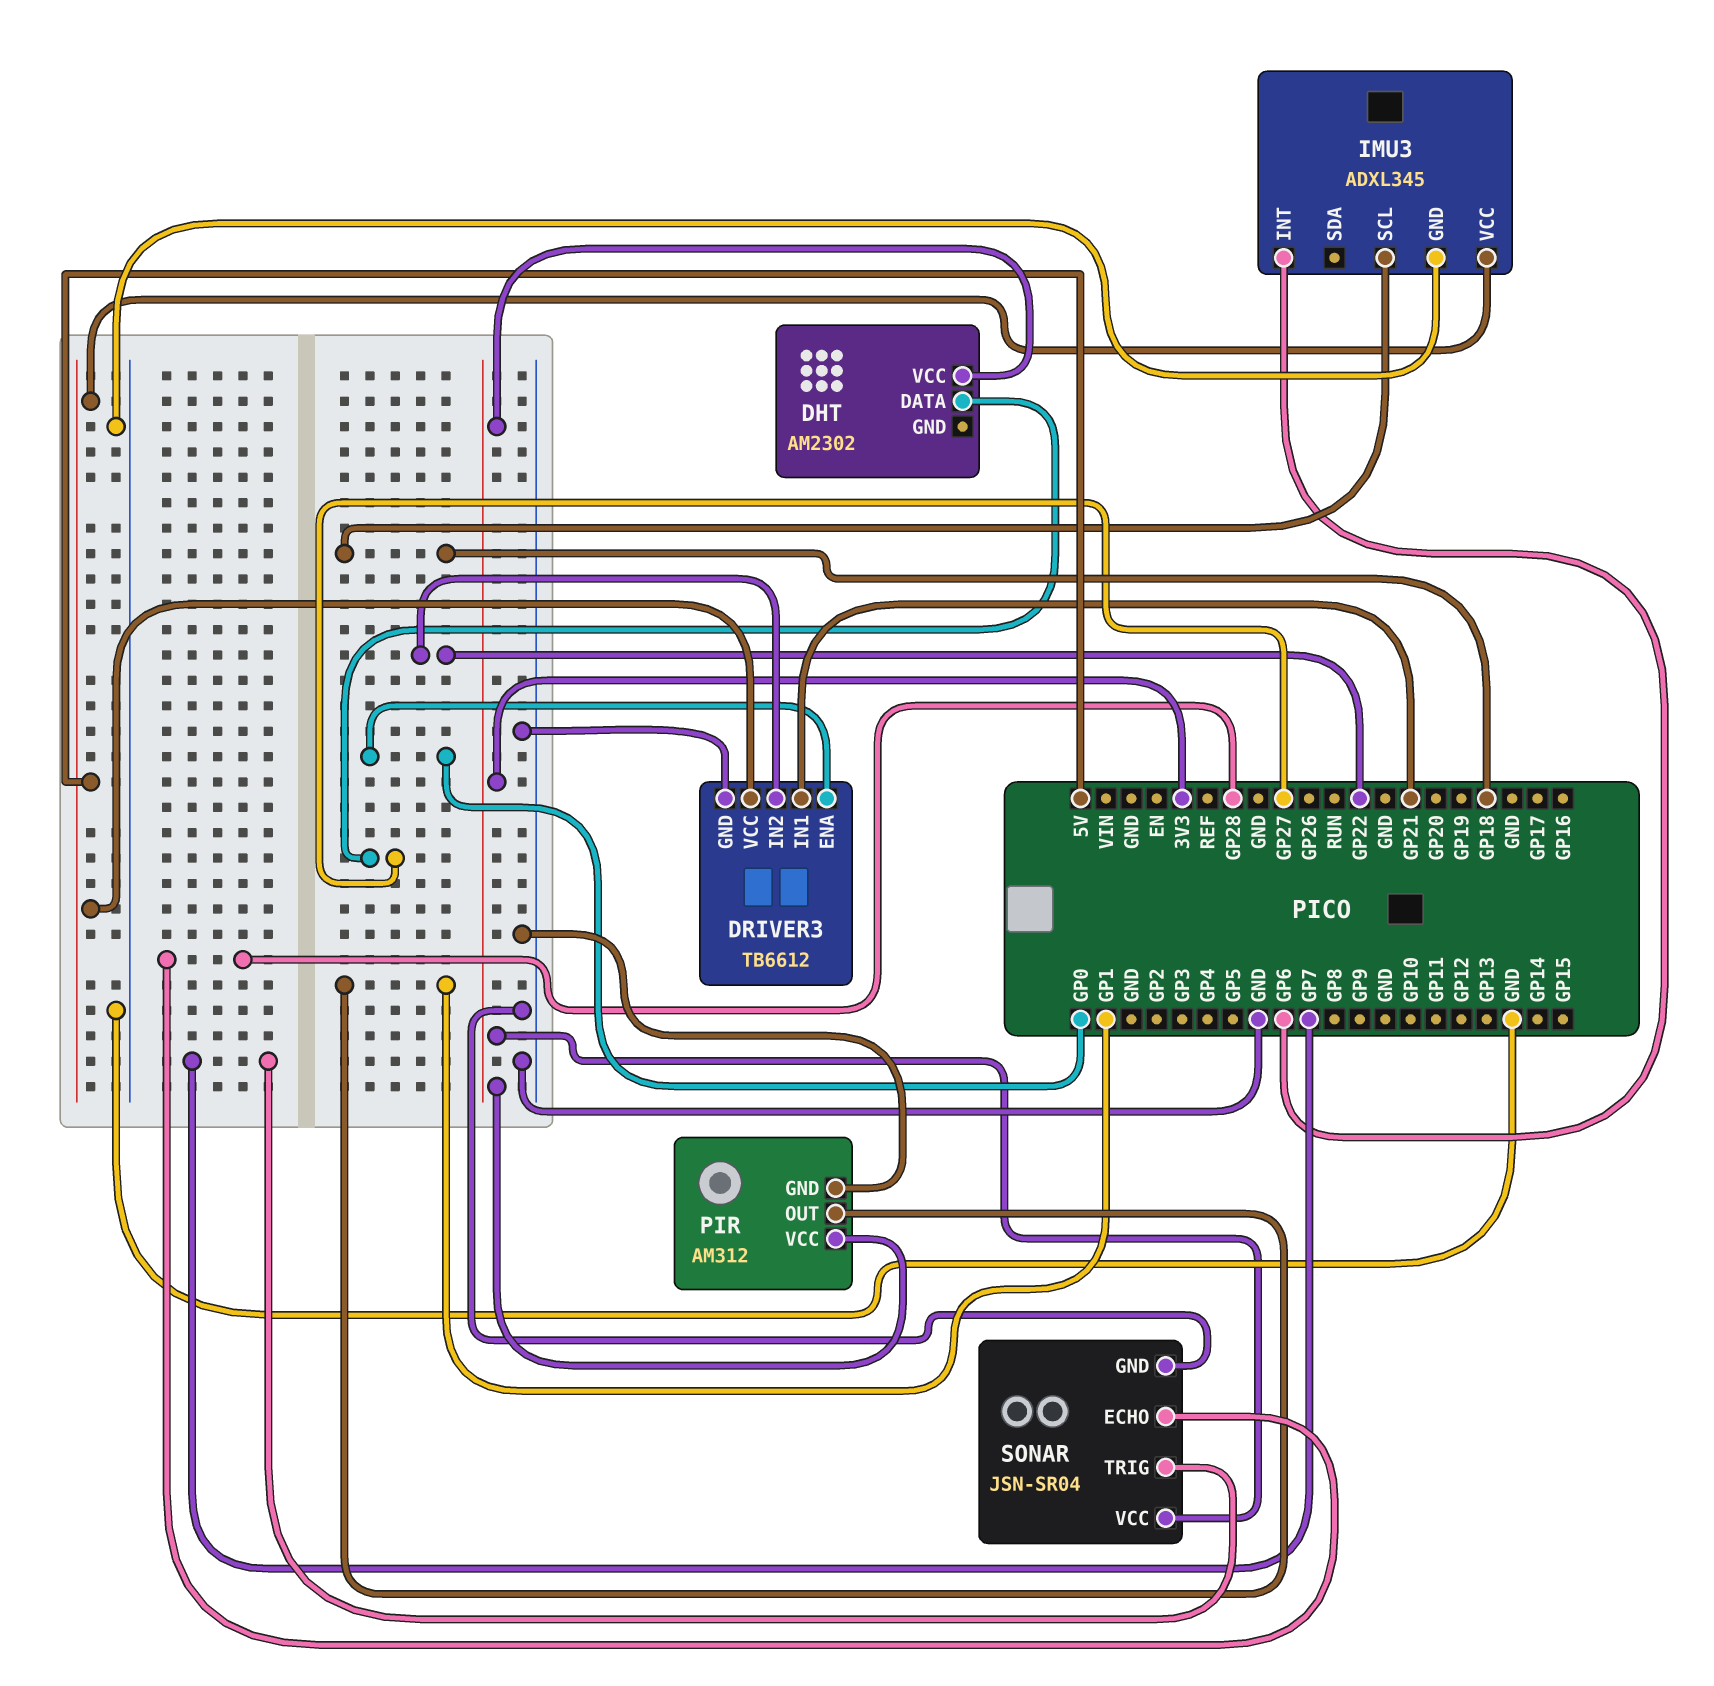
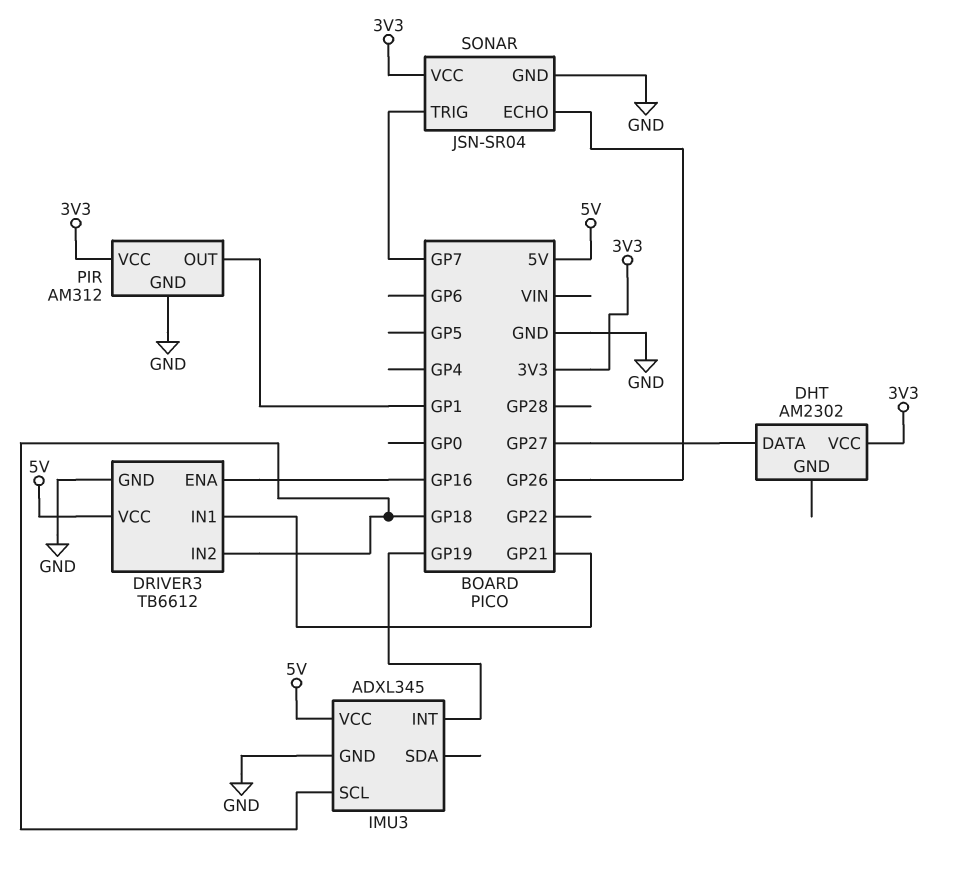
DRIVER3 pin ENA: GP0 -> GP16
DRIVER3 pin IN2: GP22 -> GP18
IMU3 pin INT: GP6 -> GP19
SONAR pin ECHO: GP28 -> GP26

